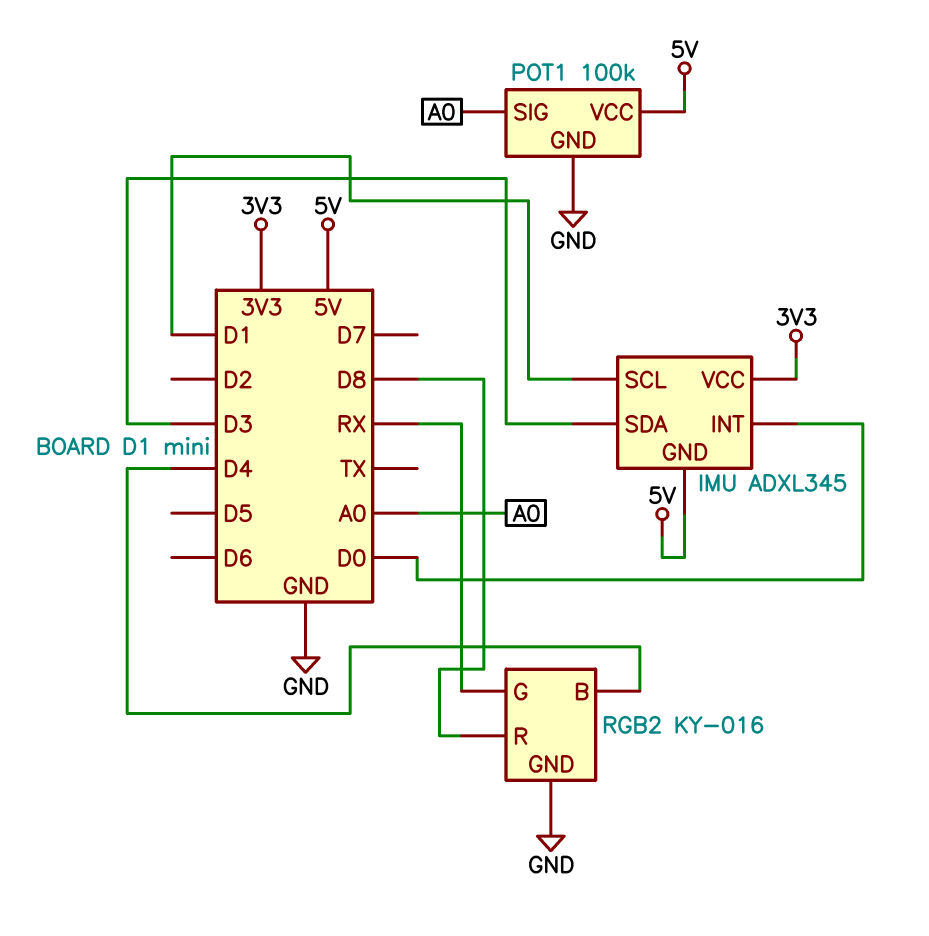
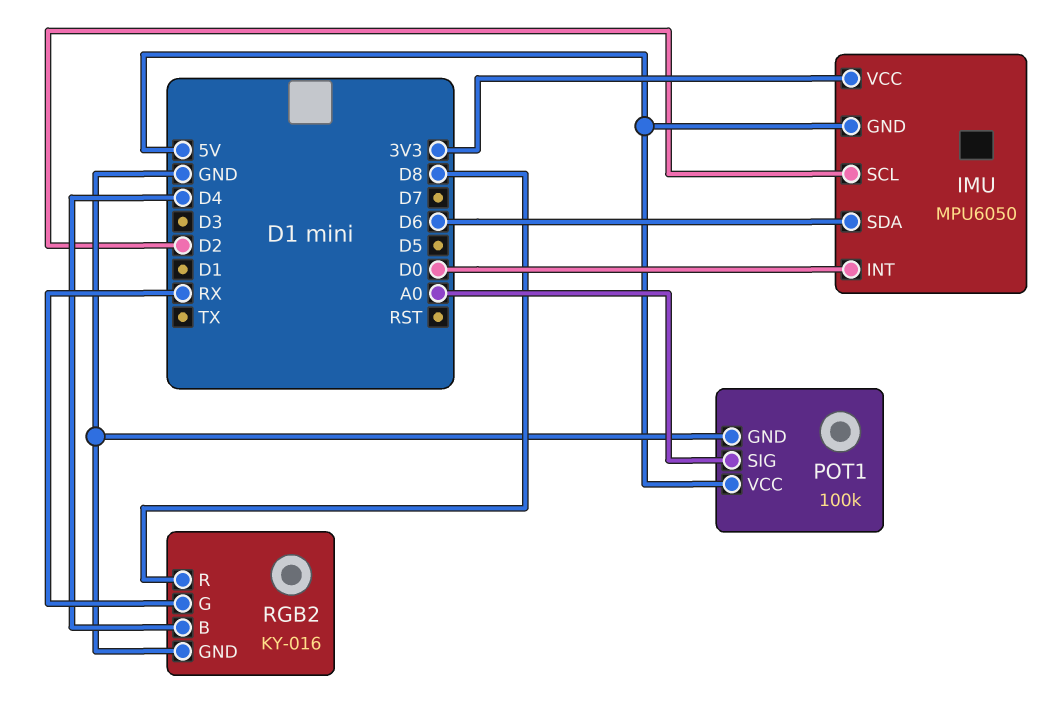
IMU: ADXL345 -> MPU6050
IMU pin SCL: D1 -> D2
IMU pin SDA: D3 -> D6

